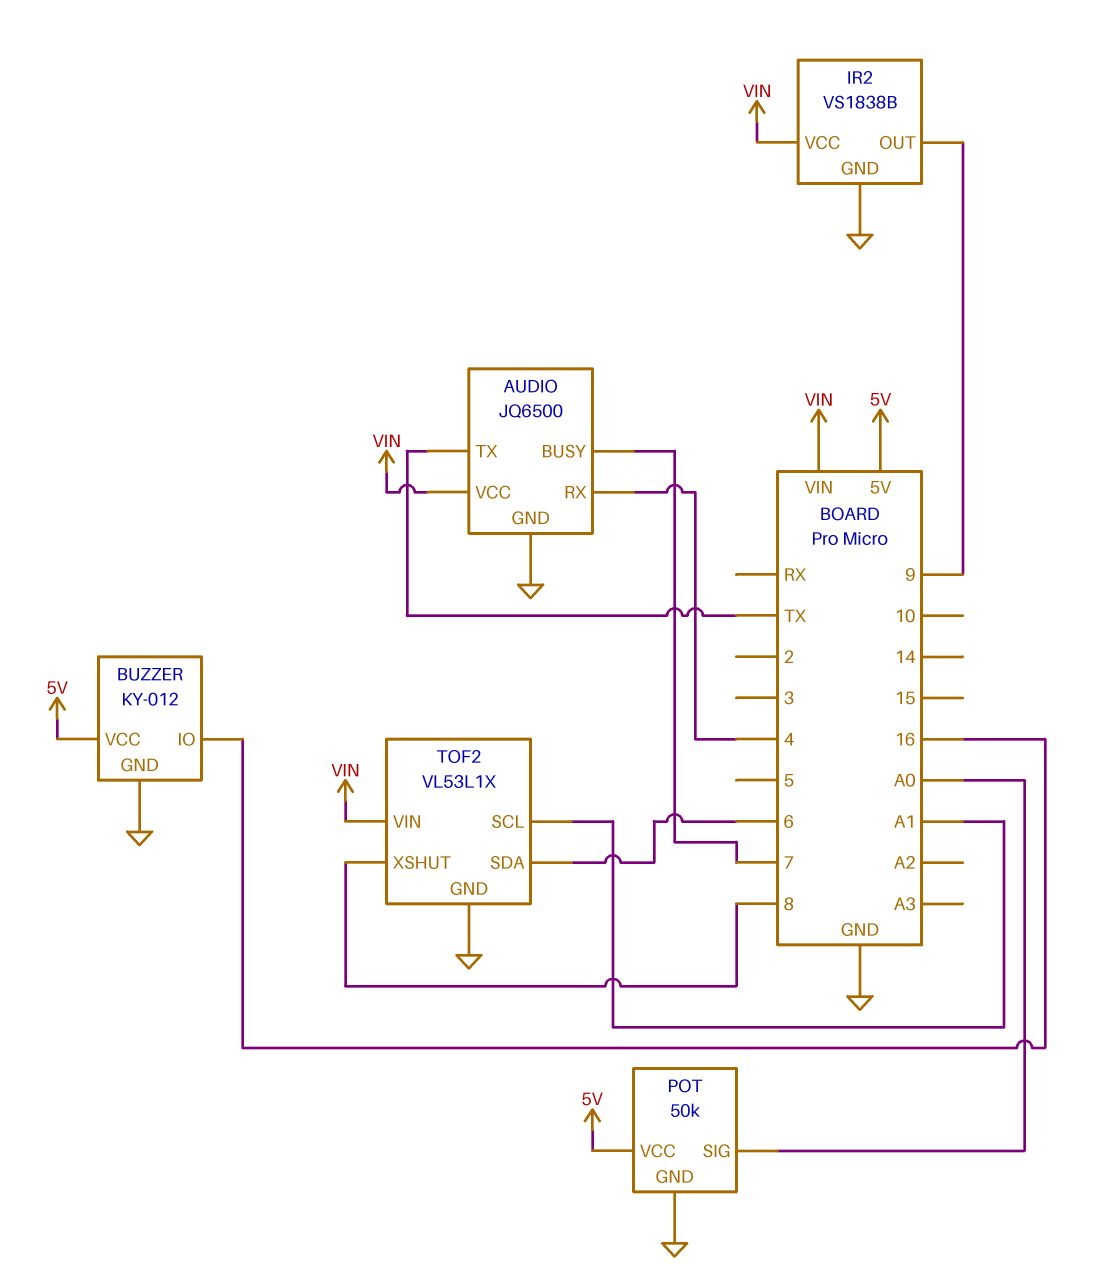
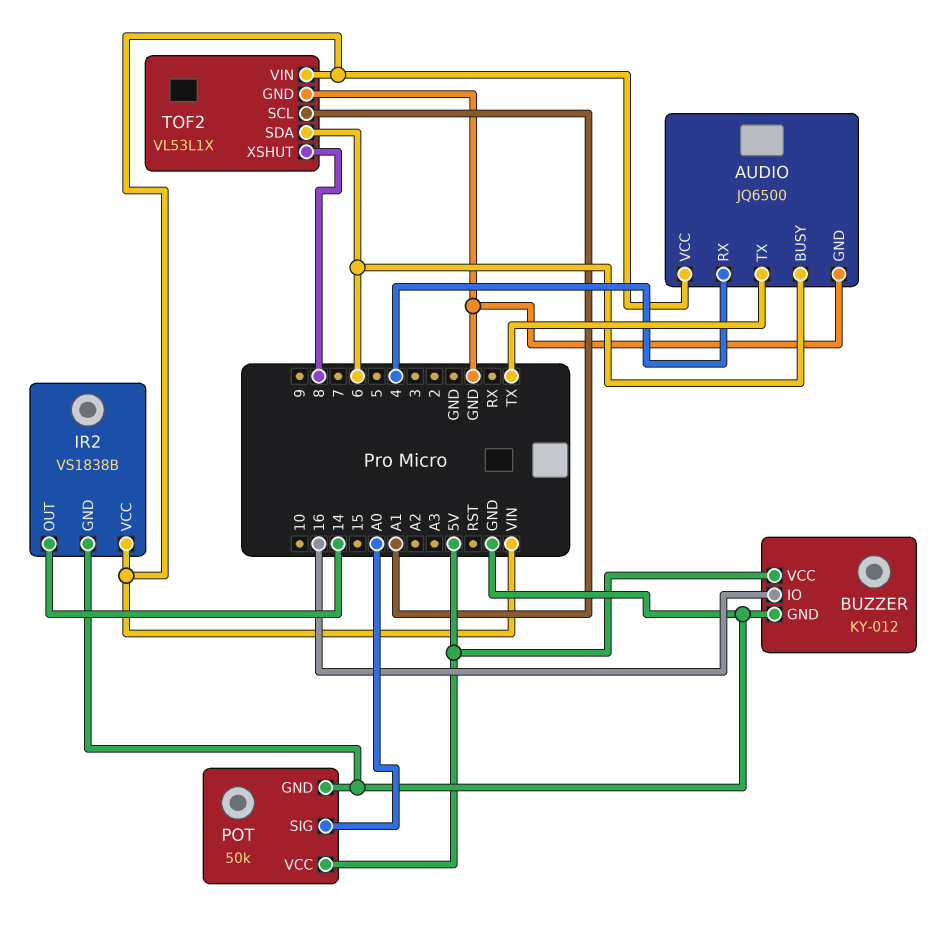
AUDIO pin BUSY: 7 -> 6
IR2 pin OUT: 9 -> 14

